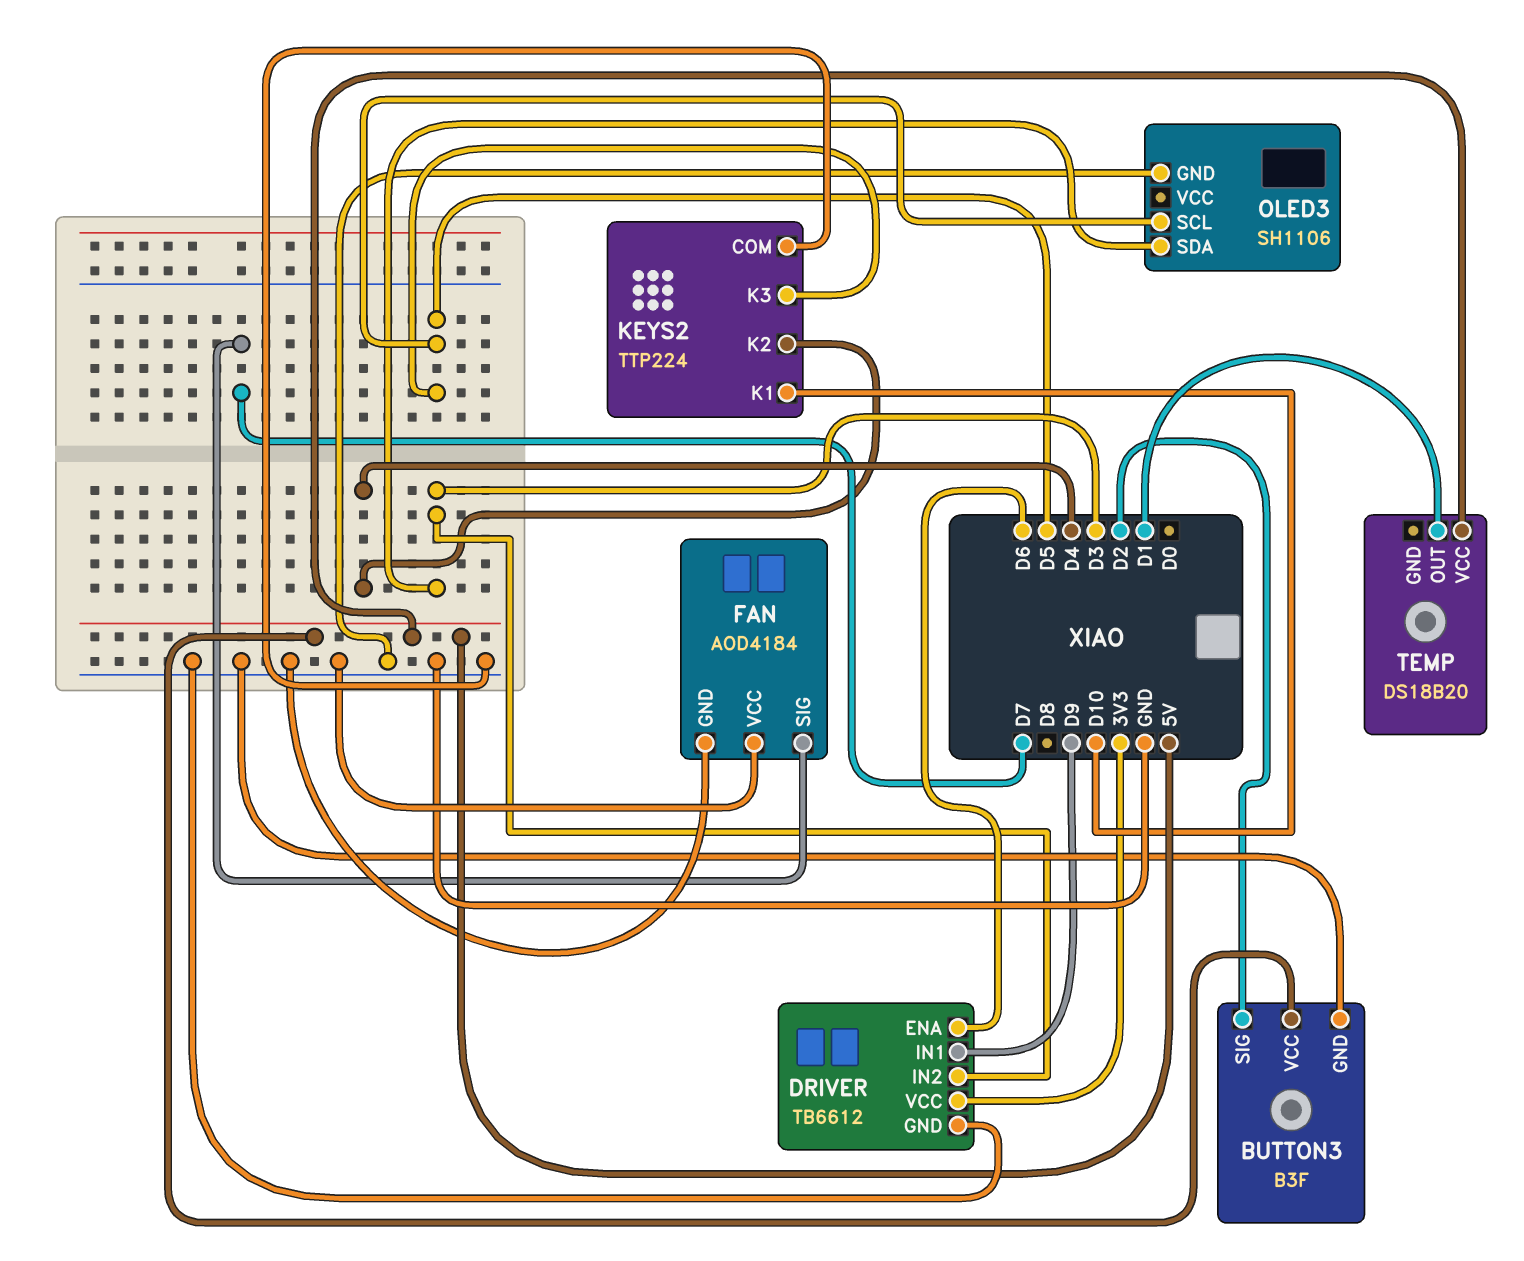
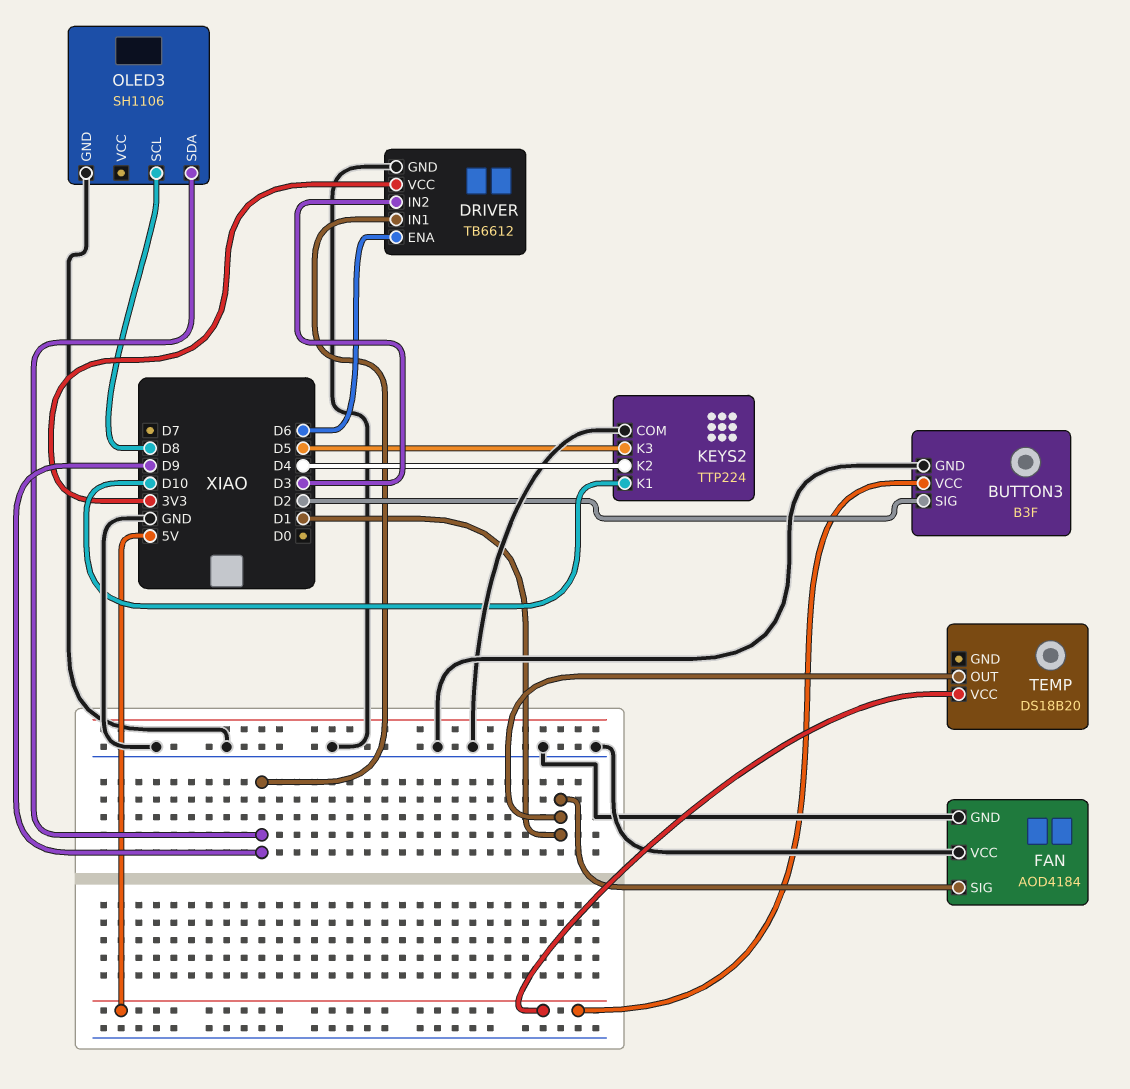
FAN pin SIG: D7 -> D1
OLED3 pin SCL: D5 -> D8
OLED3 pin SDA: D3 -> D9

